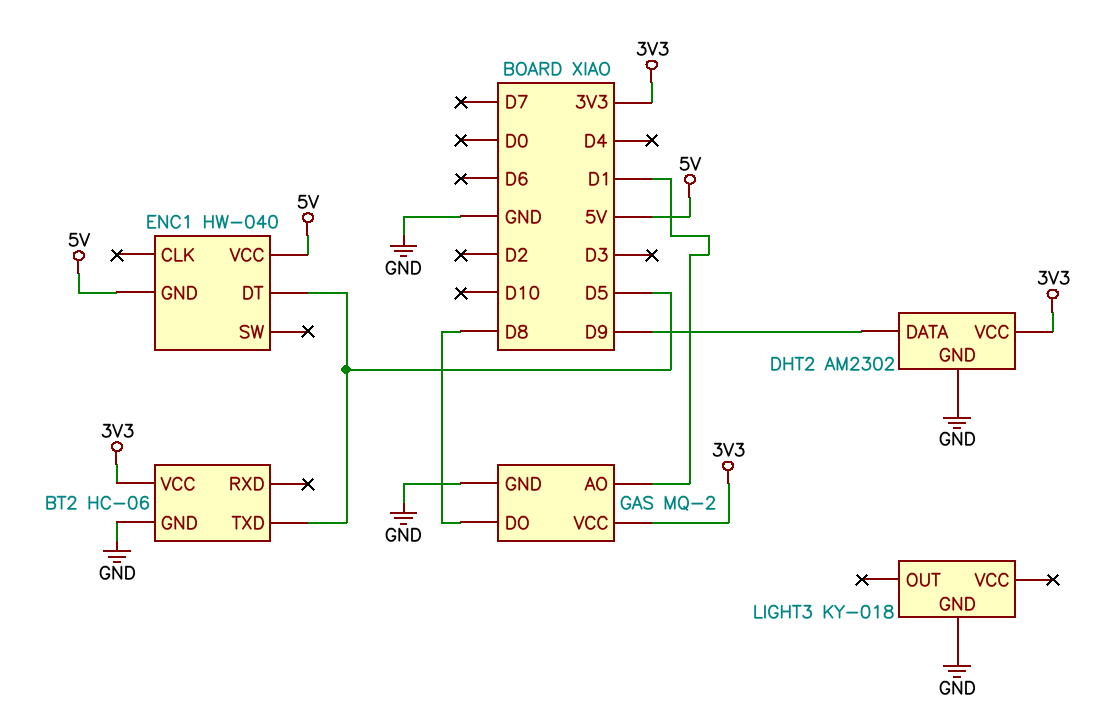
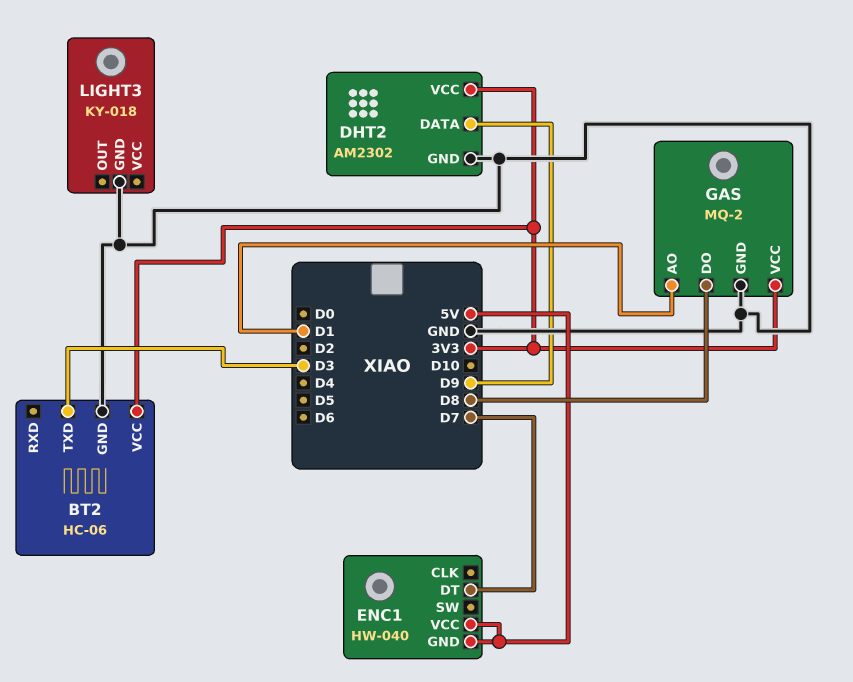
BT2 pin TXD: D5 -> D3
ENC1 pin DT: D5 -> D7

